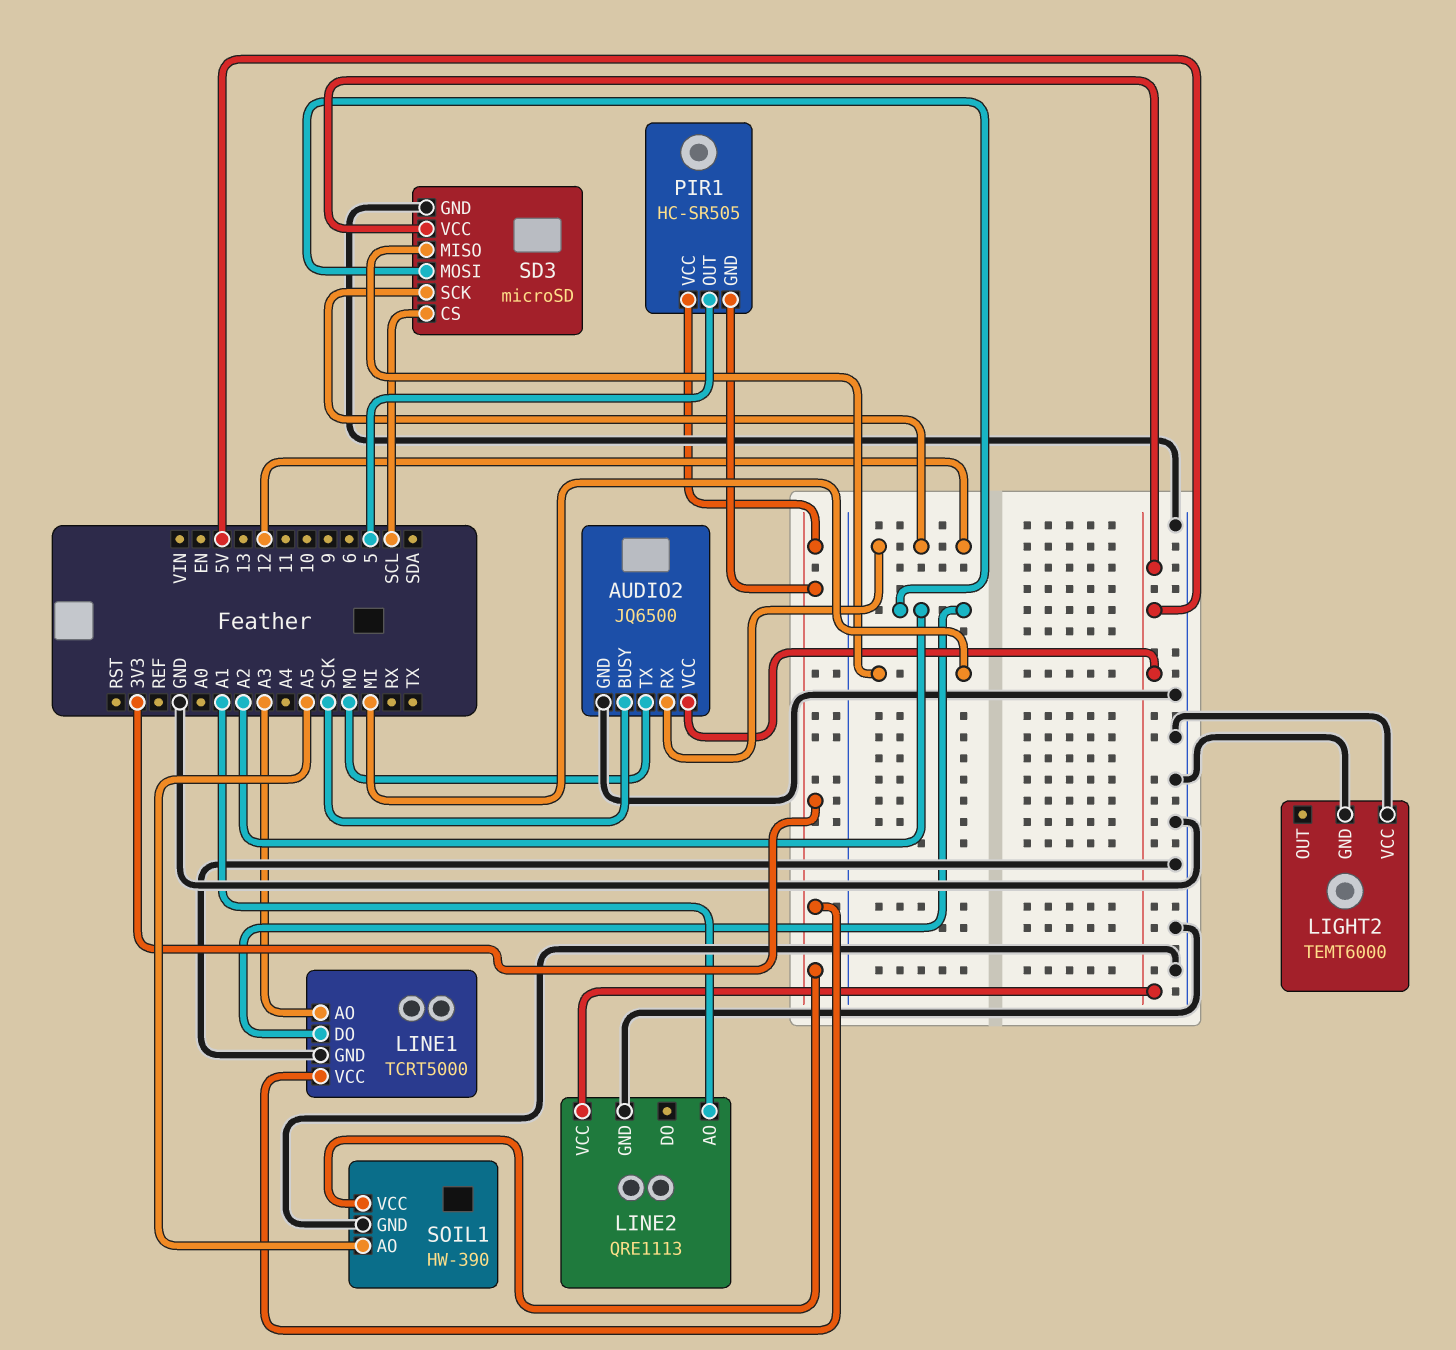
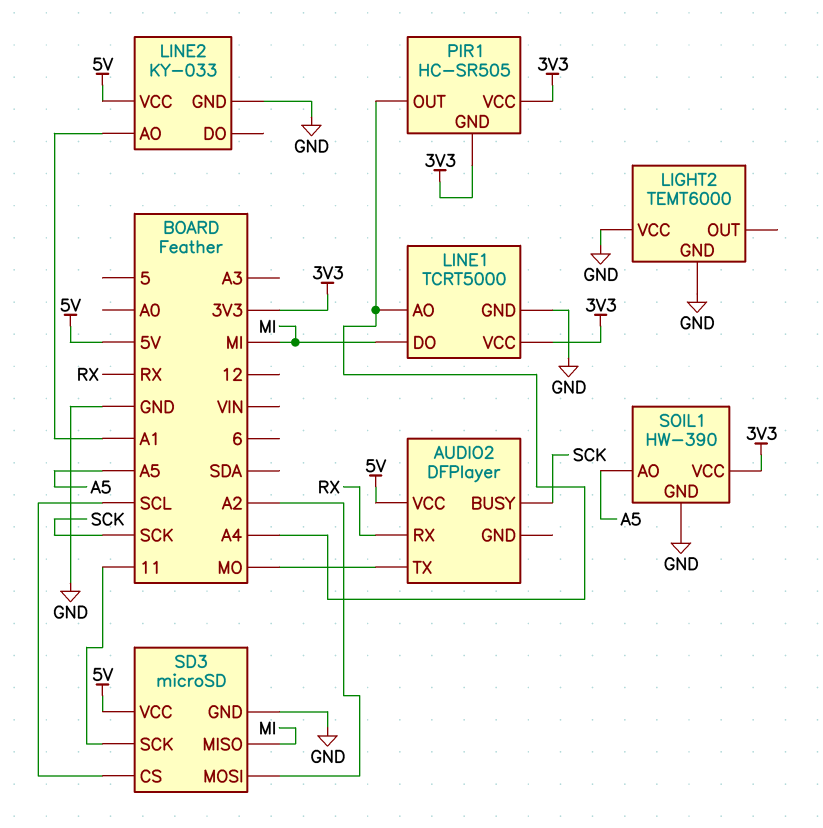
AUDIO2: JQ6500 -> DFPlayer
AUDIO2 pin GND: GND -> none
AUDIO2 pin RX: 12 -> RX
LINE1 pin AO: A3 -> A4
LINE1 pin DO: A2 -> MI
LINE2: QRE1113 -> KY-033
PIR1 pin OUT: 5 -> A4
SD3 pin SCK: 12 -> 11

